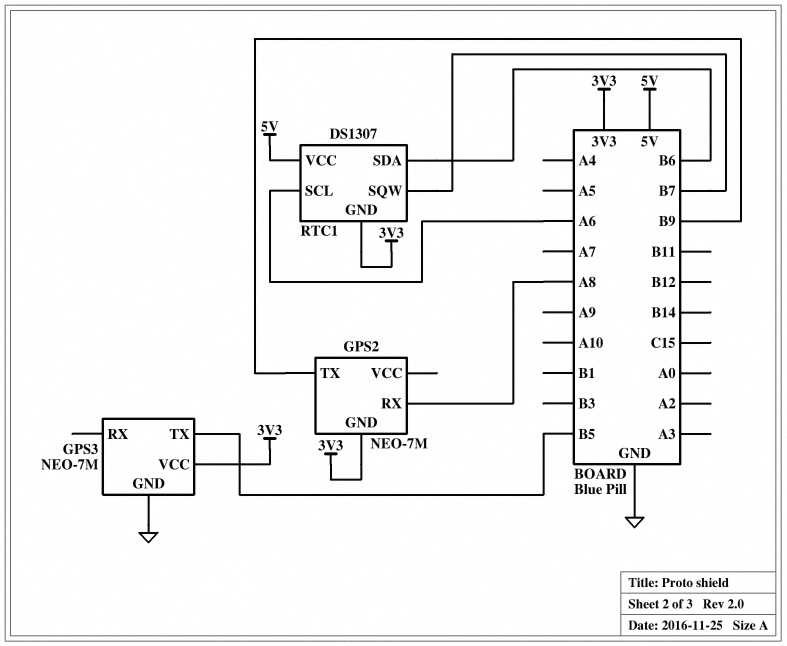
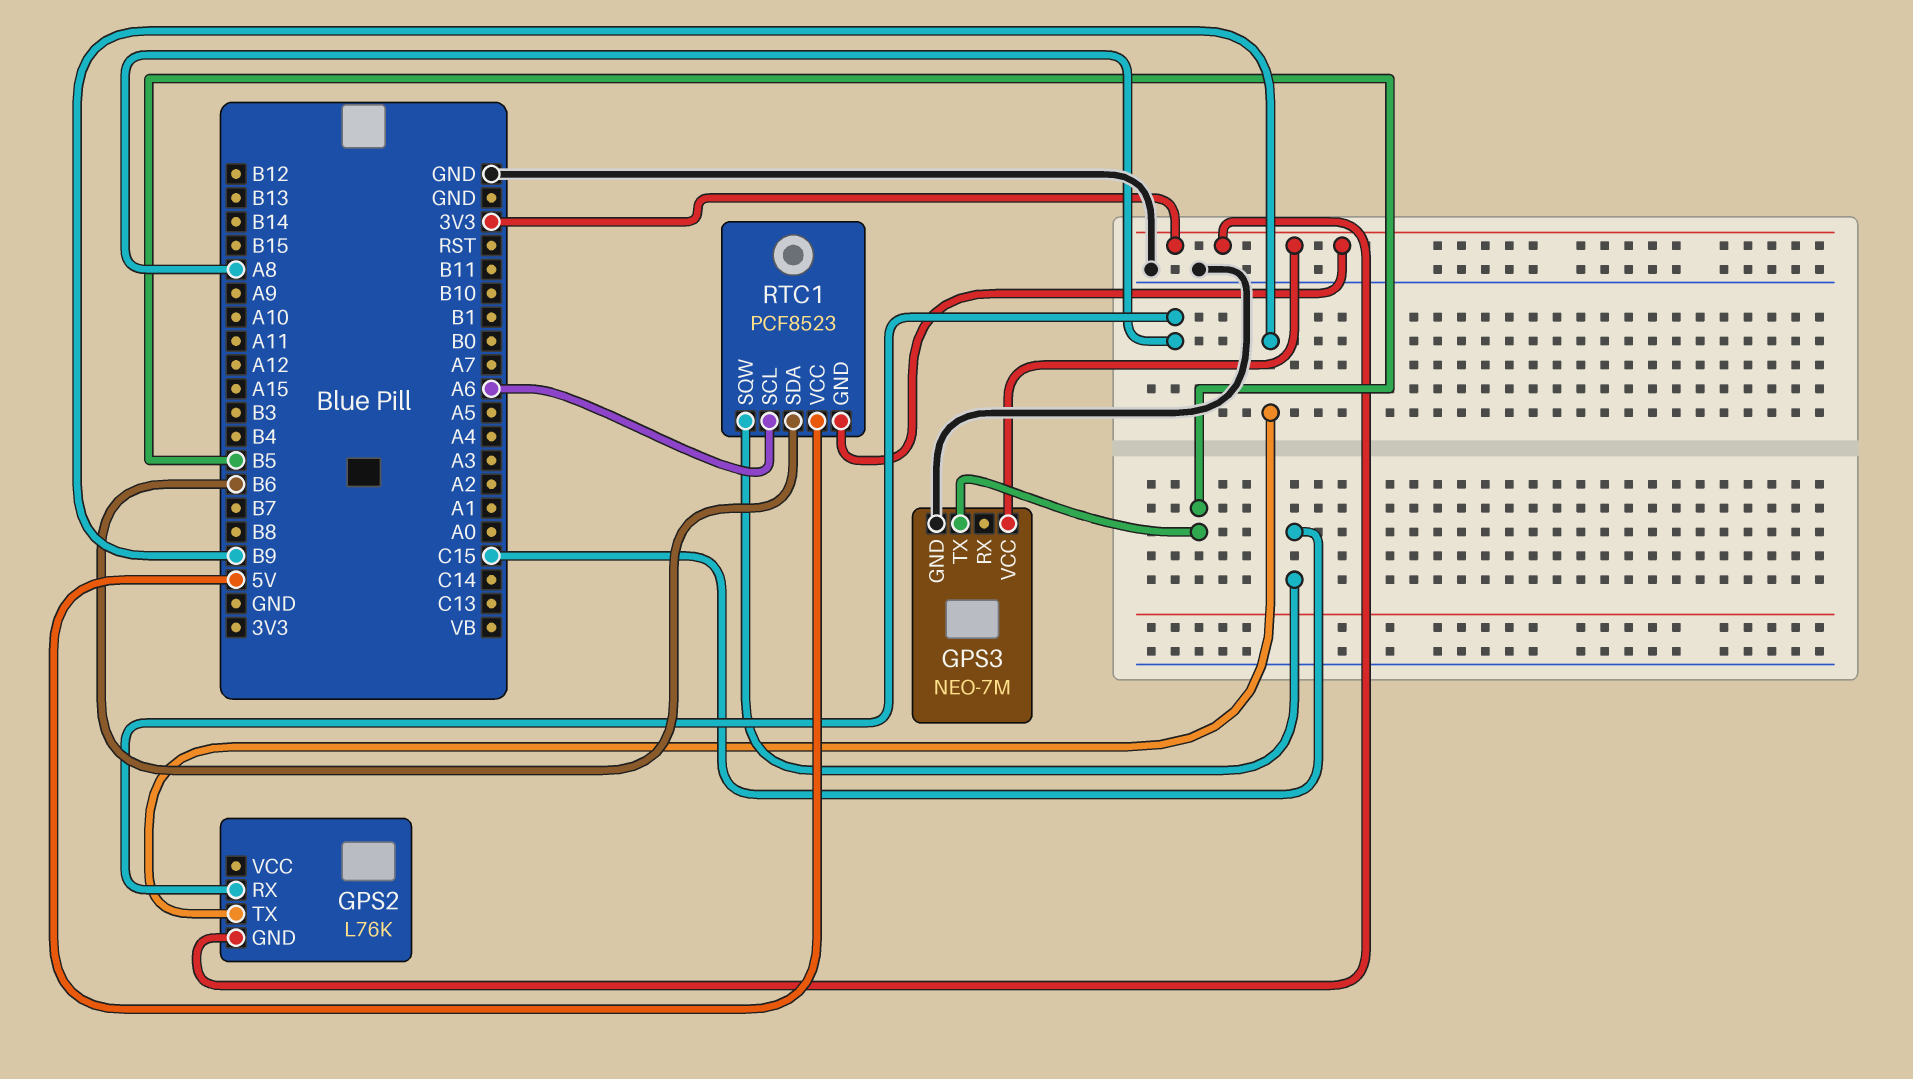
GPS2: NEO-7M -> L76K
RTC1: DS1307 -> PCF8523
RTC1 pin SQW: B7 -> C15

